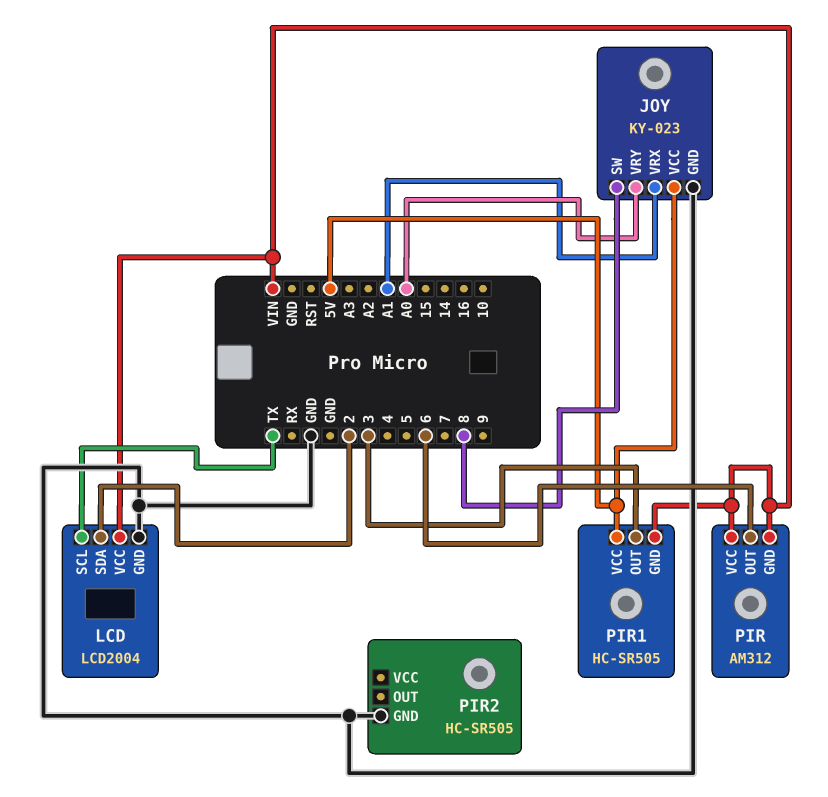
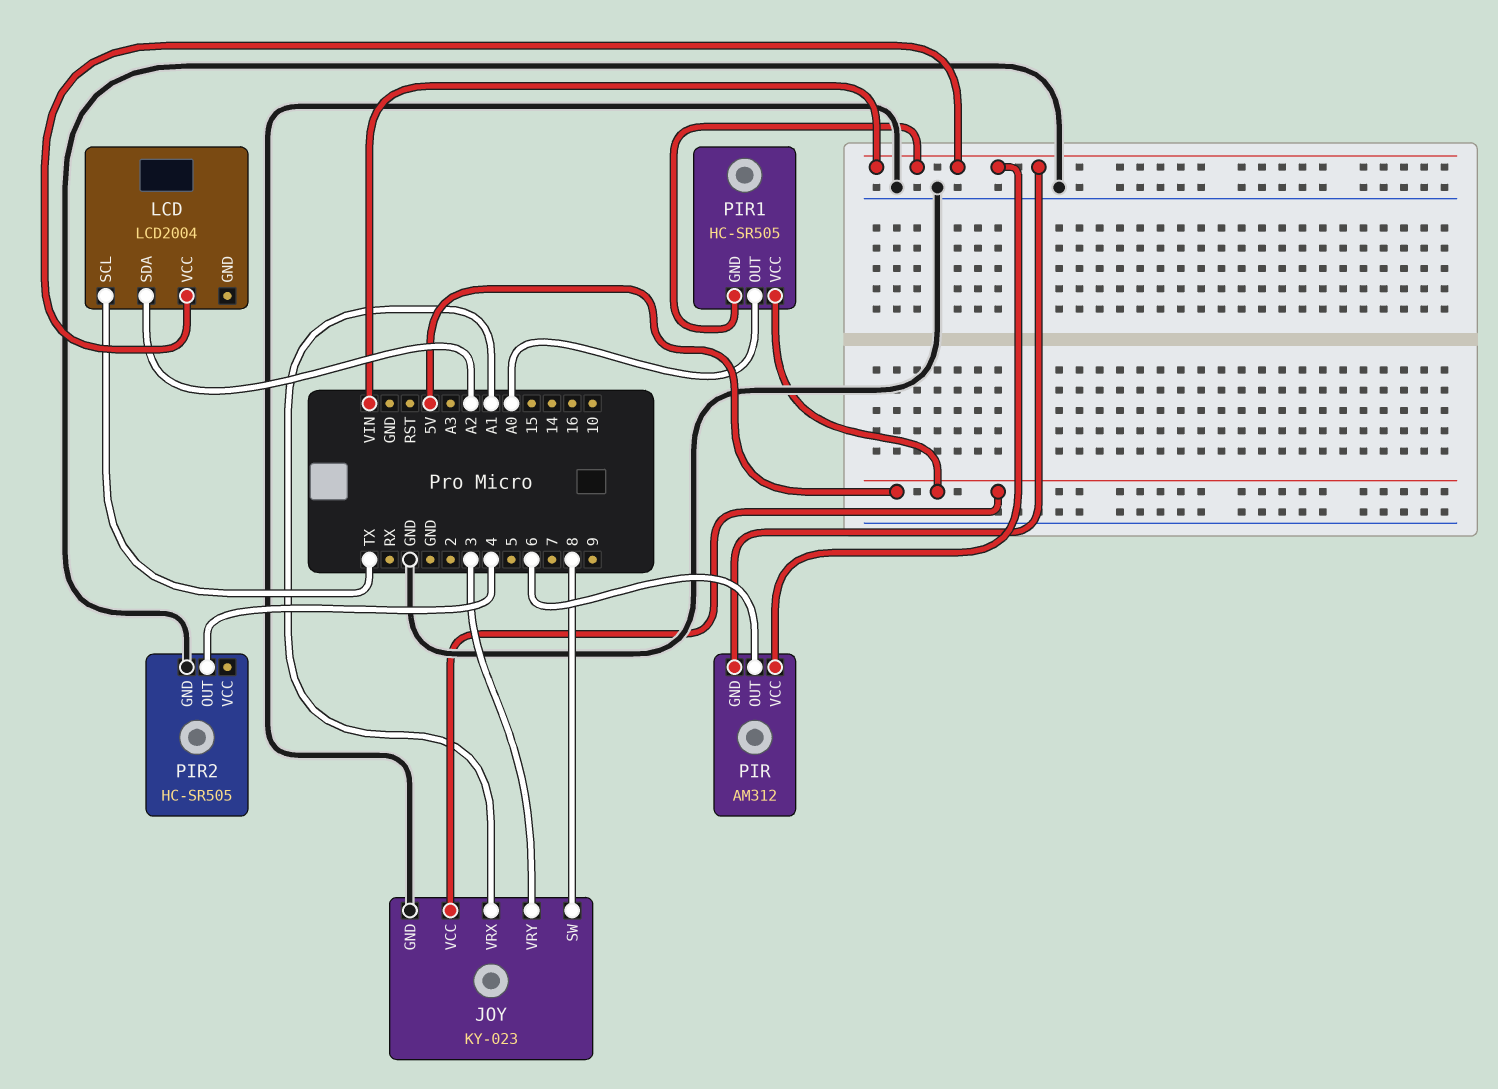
JOY pin VRY: A0 -> 3
LCD pin GND: GND -> none
LCD pin SDA: 2 -> A2
PIR1 pin OUT: 3 -> A0
PIR2 pin OUT: none -> 4

